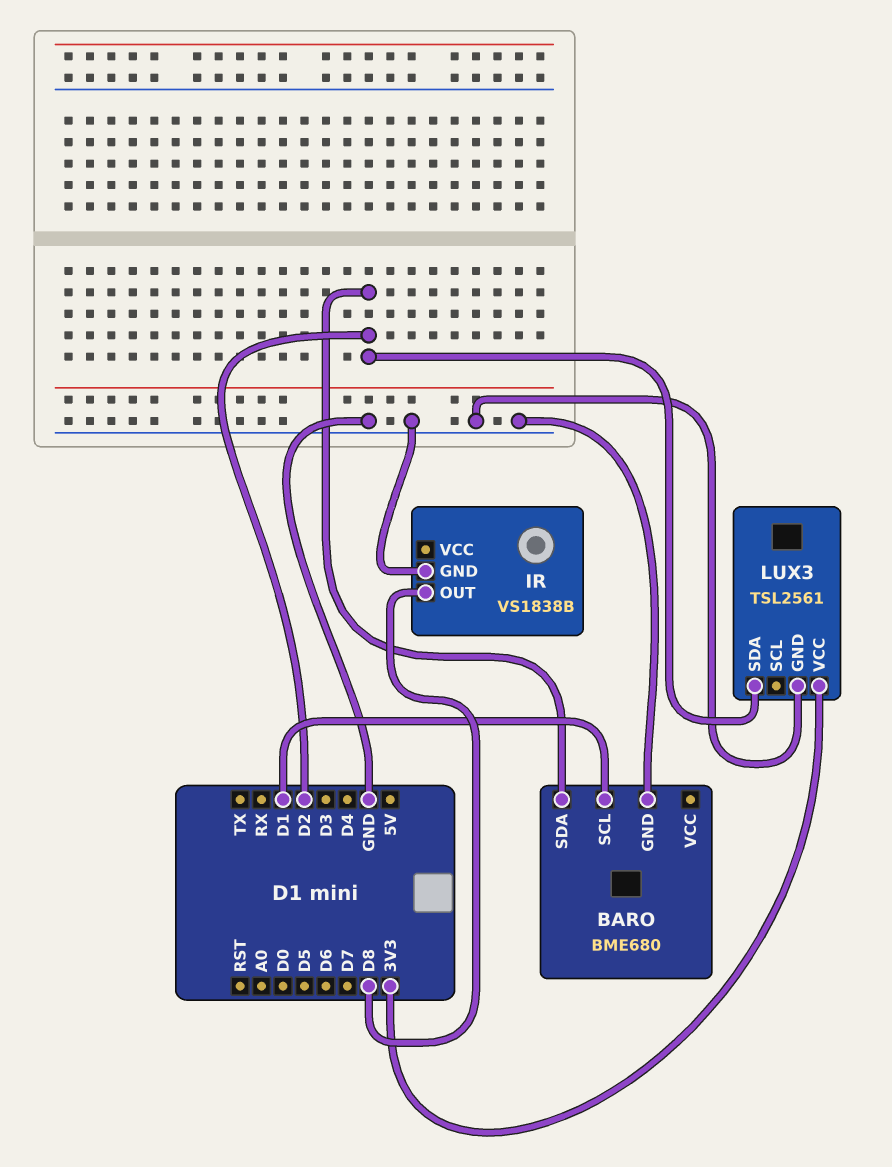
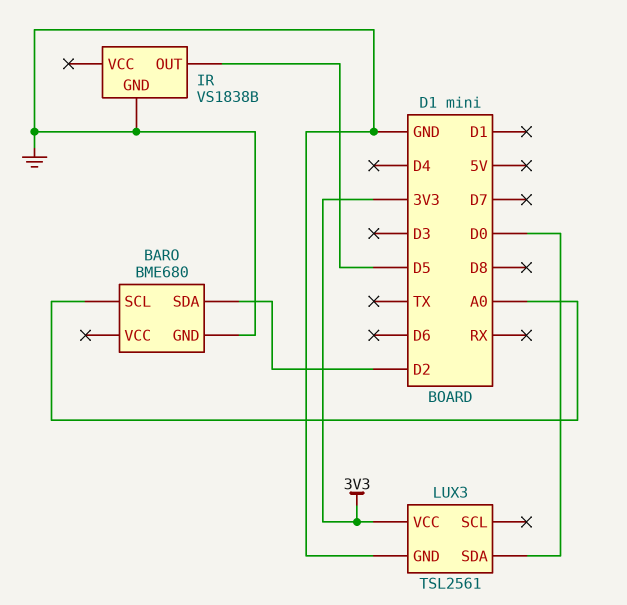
BARO pin SCL: D1 -> A0
IR pin OUT: D8 -> D5
LUX3 pin SDA: D2 -> D0

